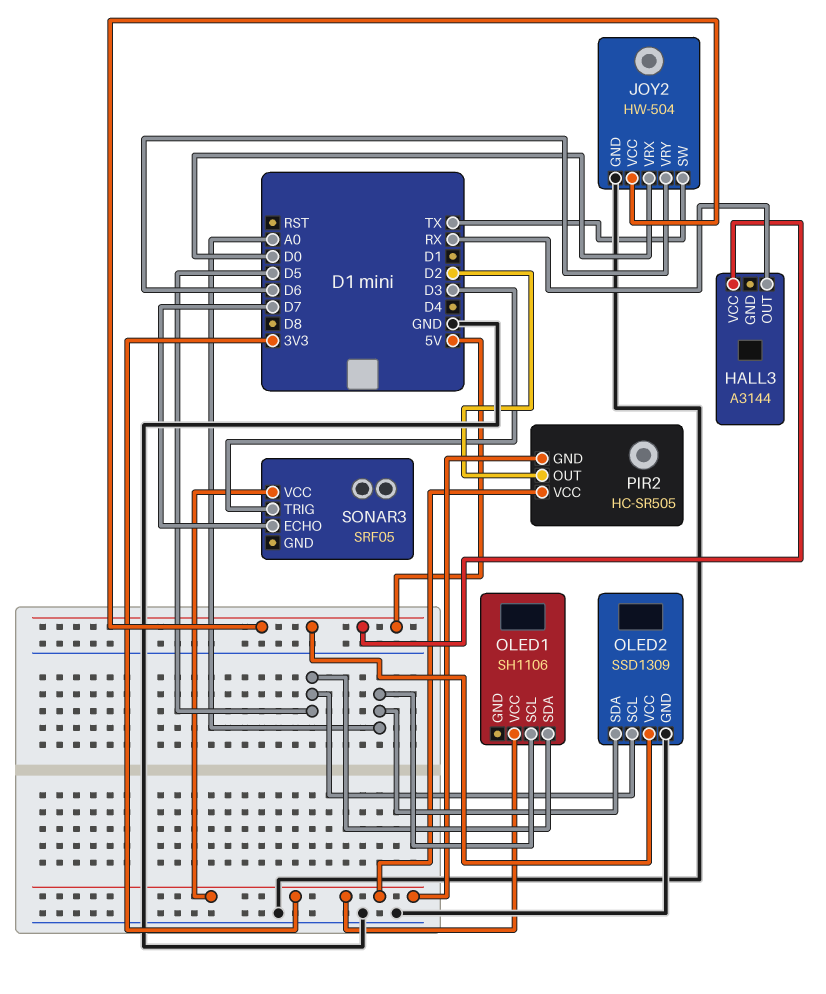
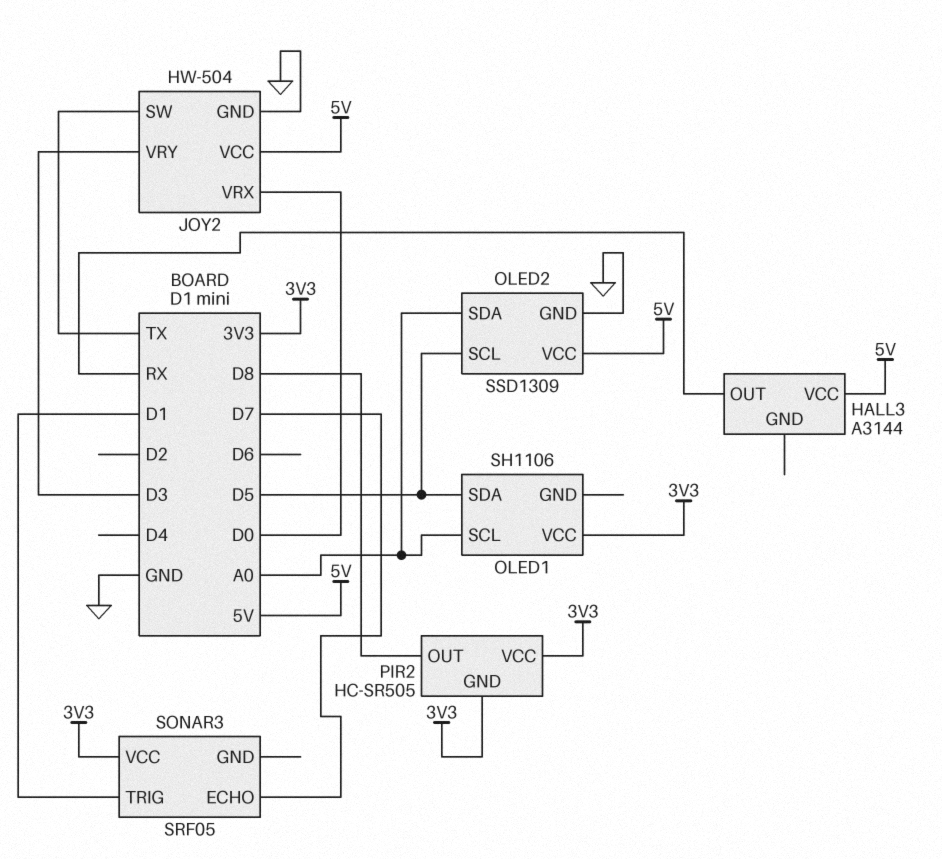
JOY2 pin VRY: D6 -> D3
PIR2 pin OUT: D2 -> D8
SONAR3 pin TRIG: D3 -> D1

